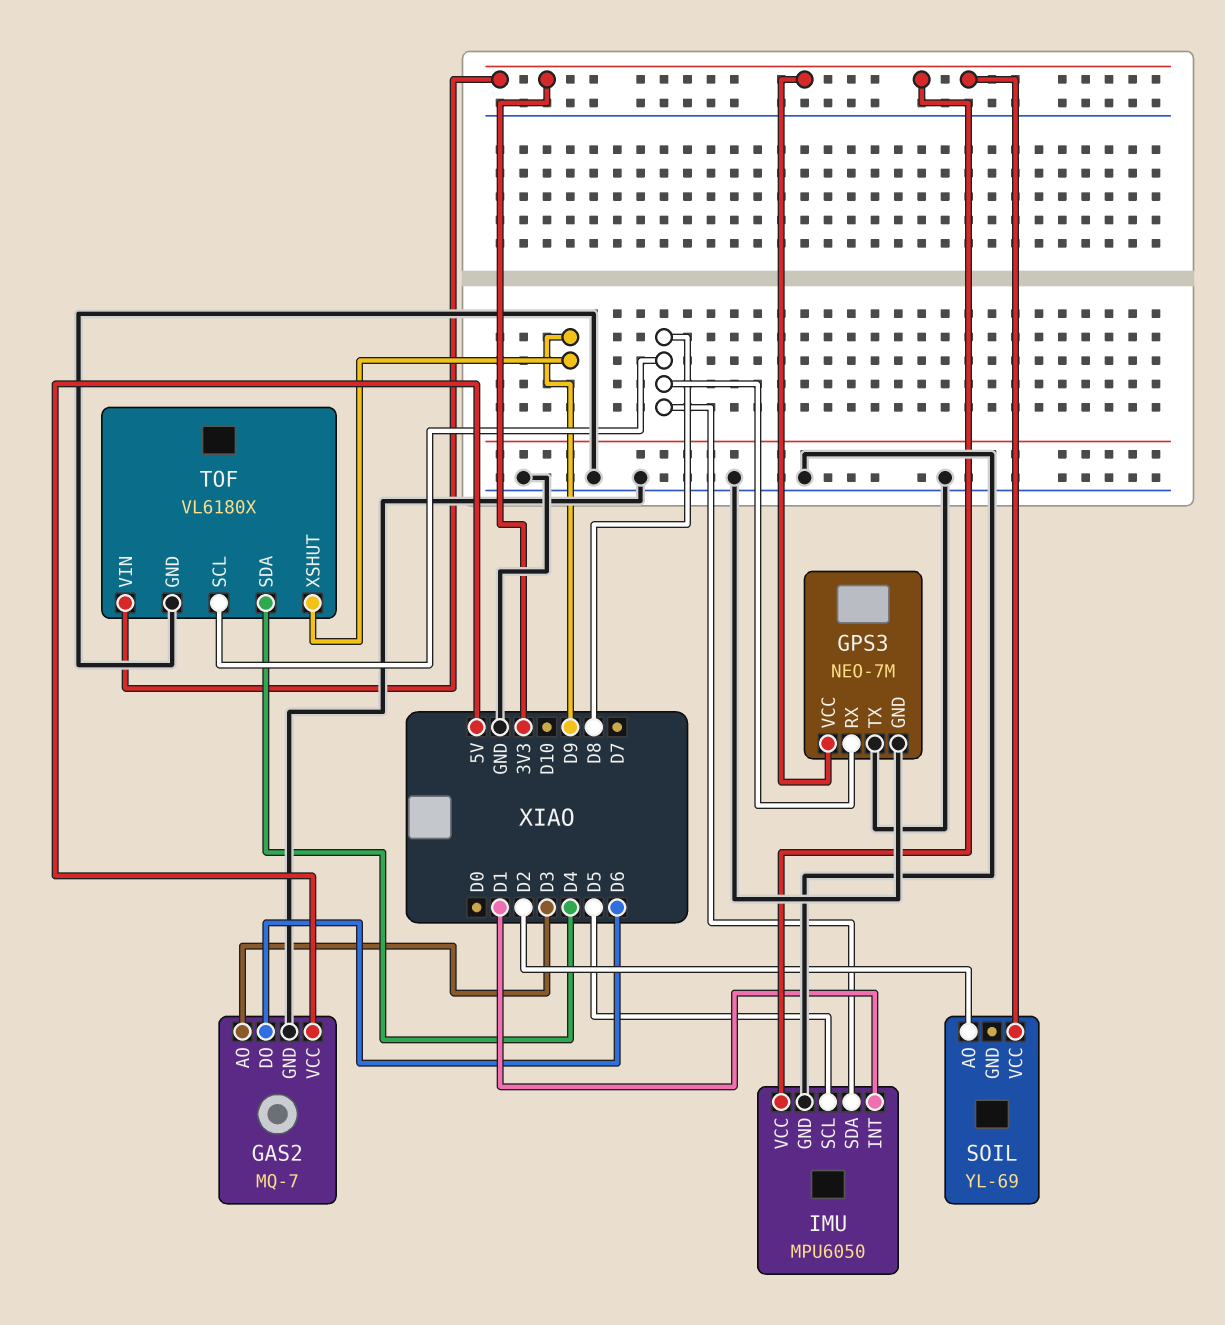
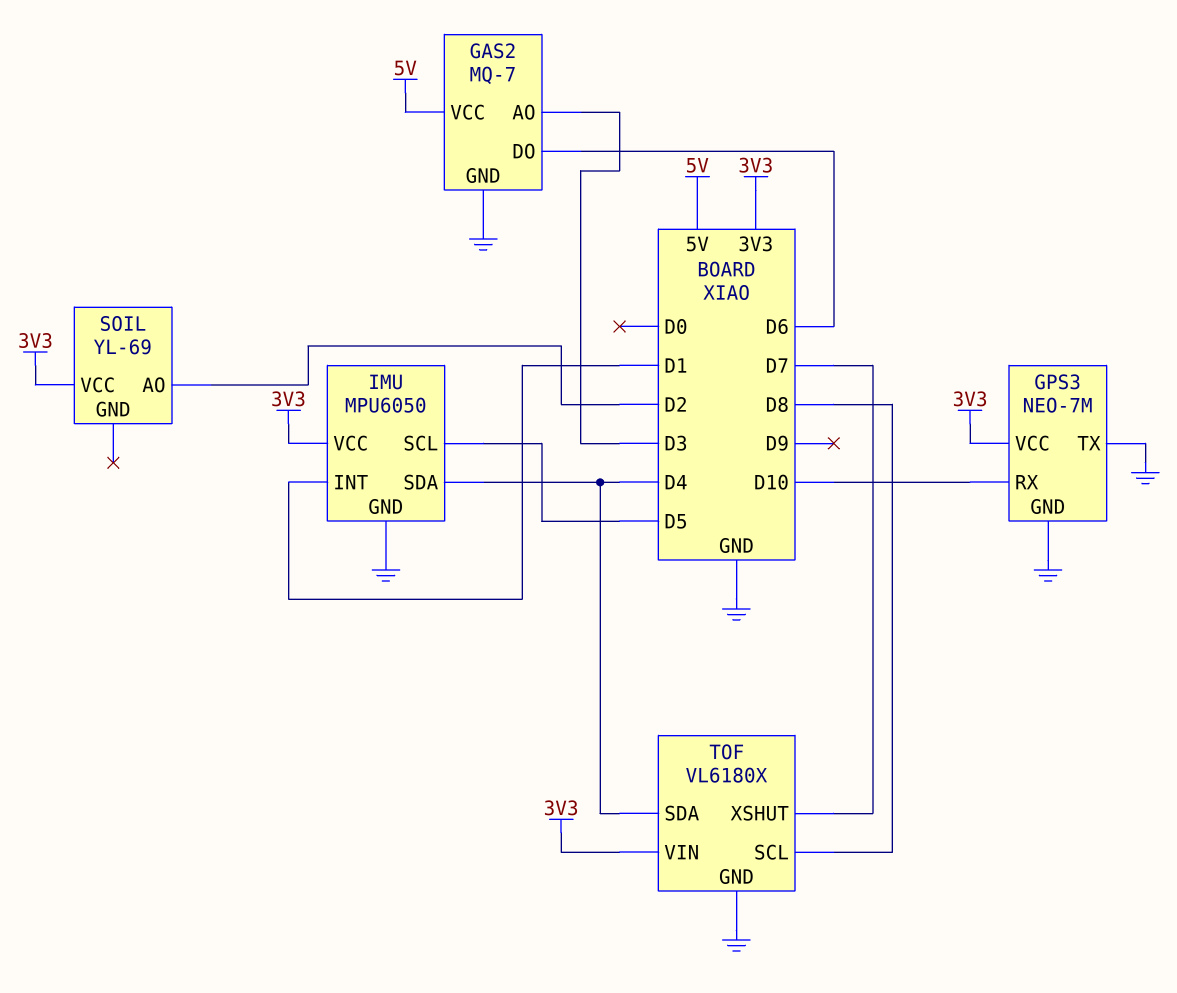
GPS3 pin RX: D8 -> D10
IMU pin SDA: D8 -> D4
TOF pin XSHUT: D9 -> D7

